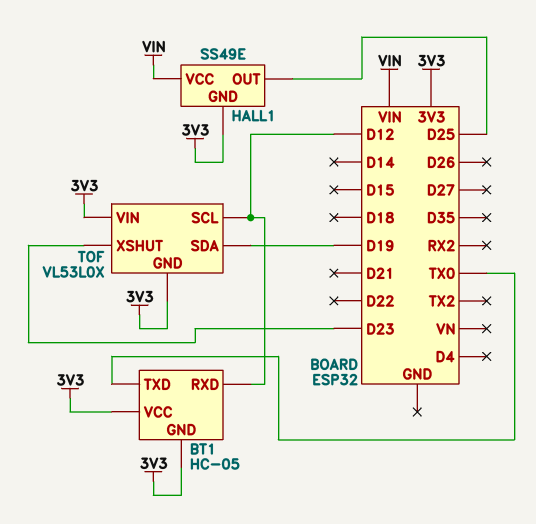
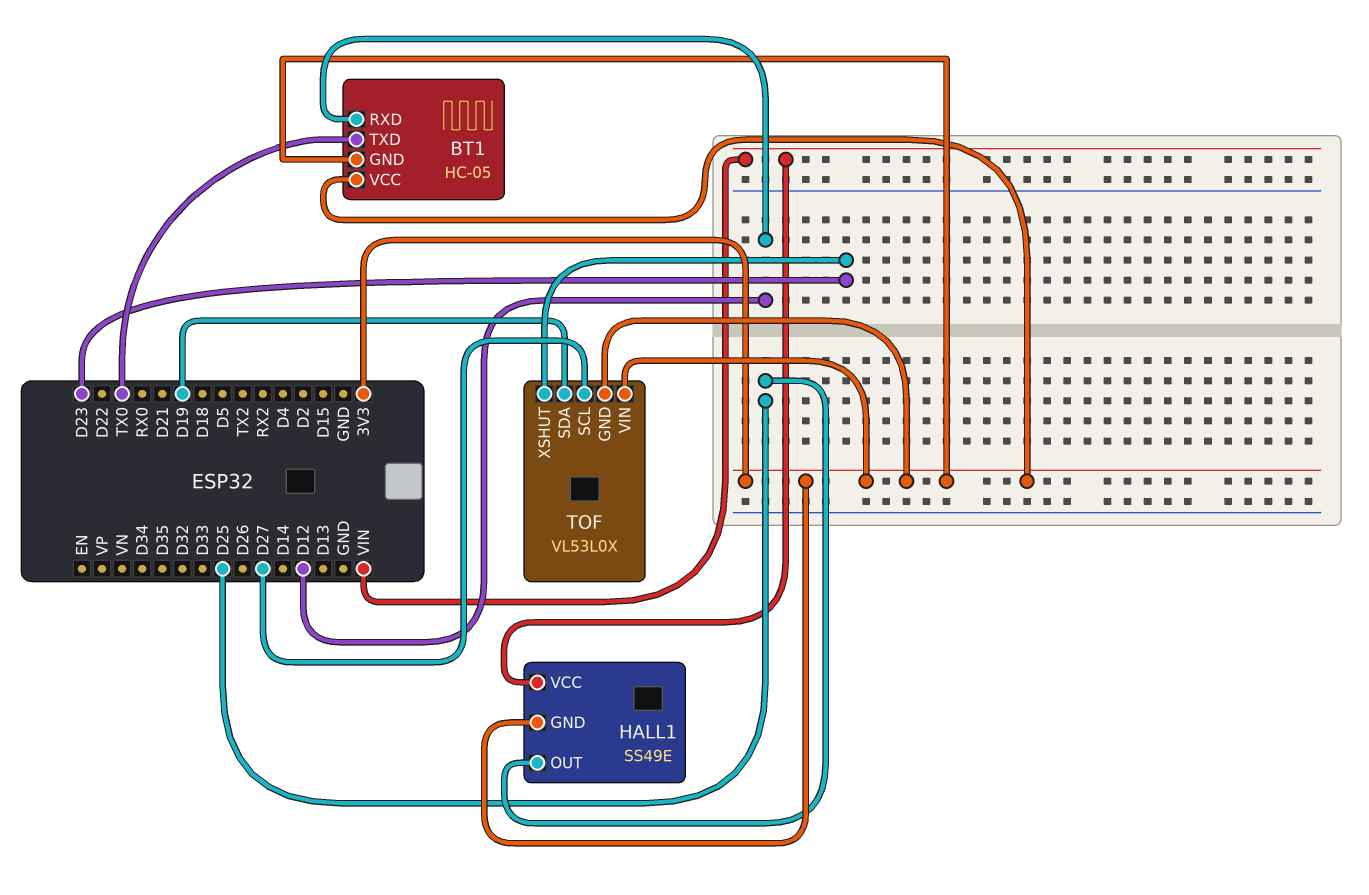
TOF pin SCL: D12 -> D27

